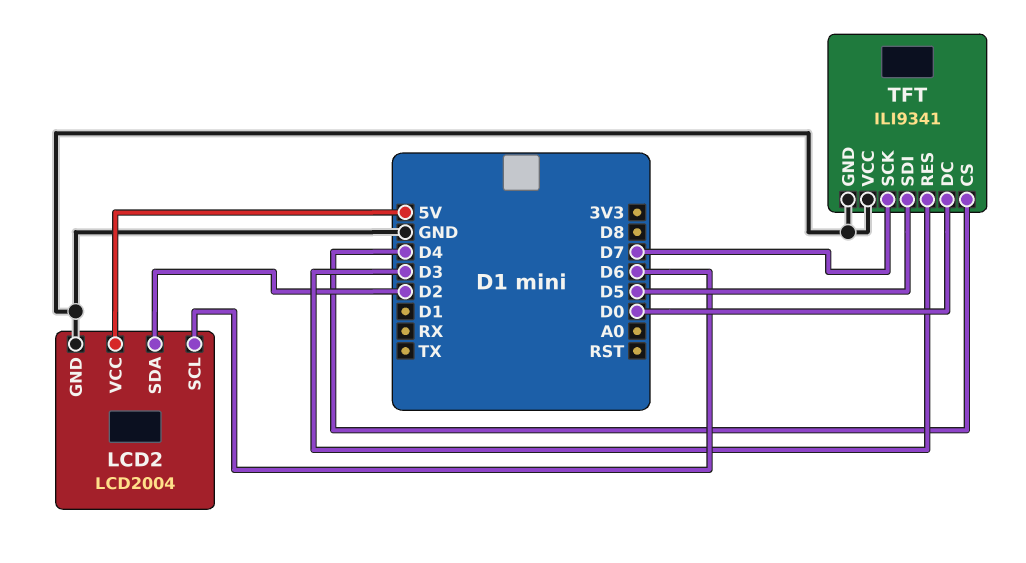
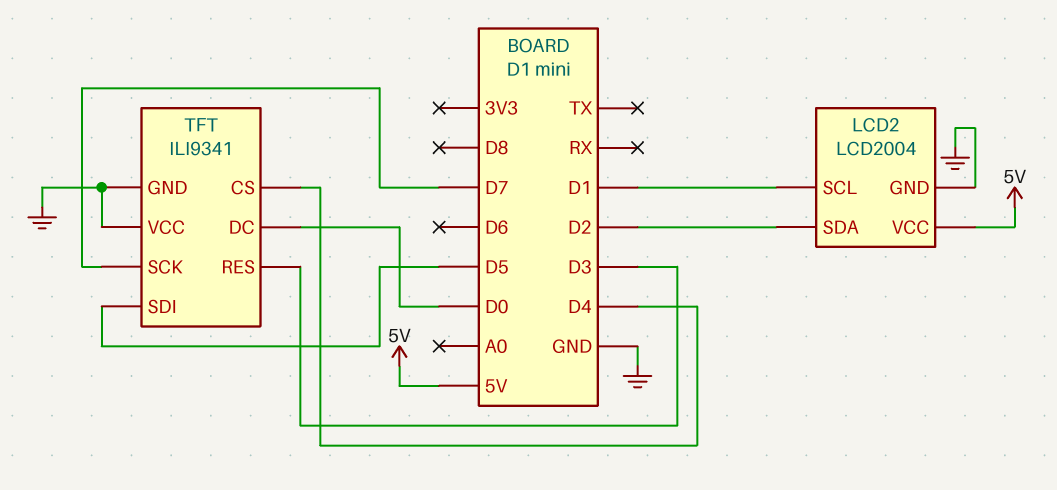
LCD2 pin SCL: D6 -> D1

